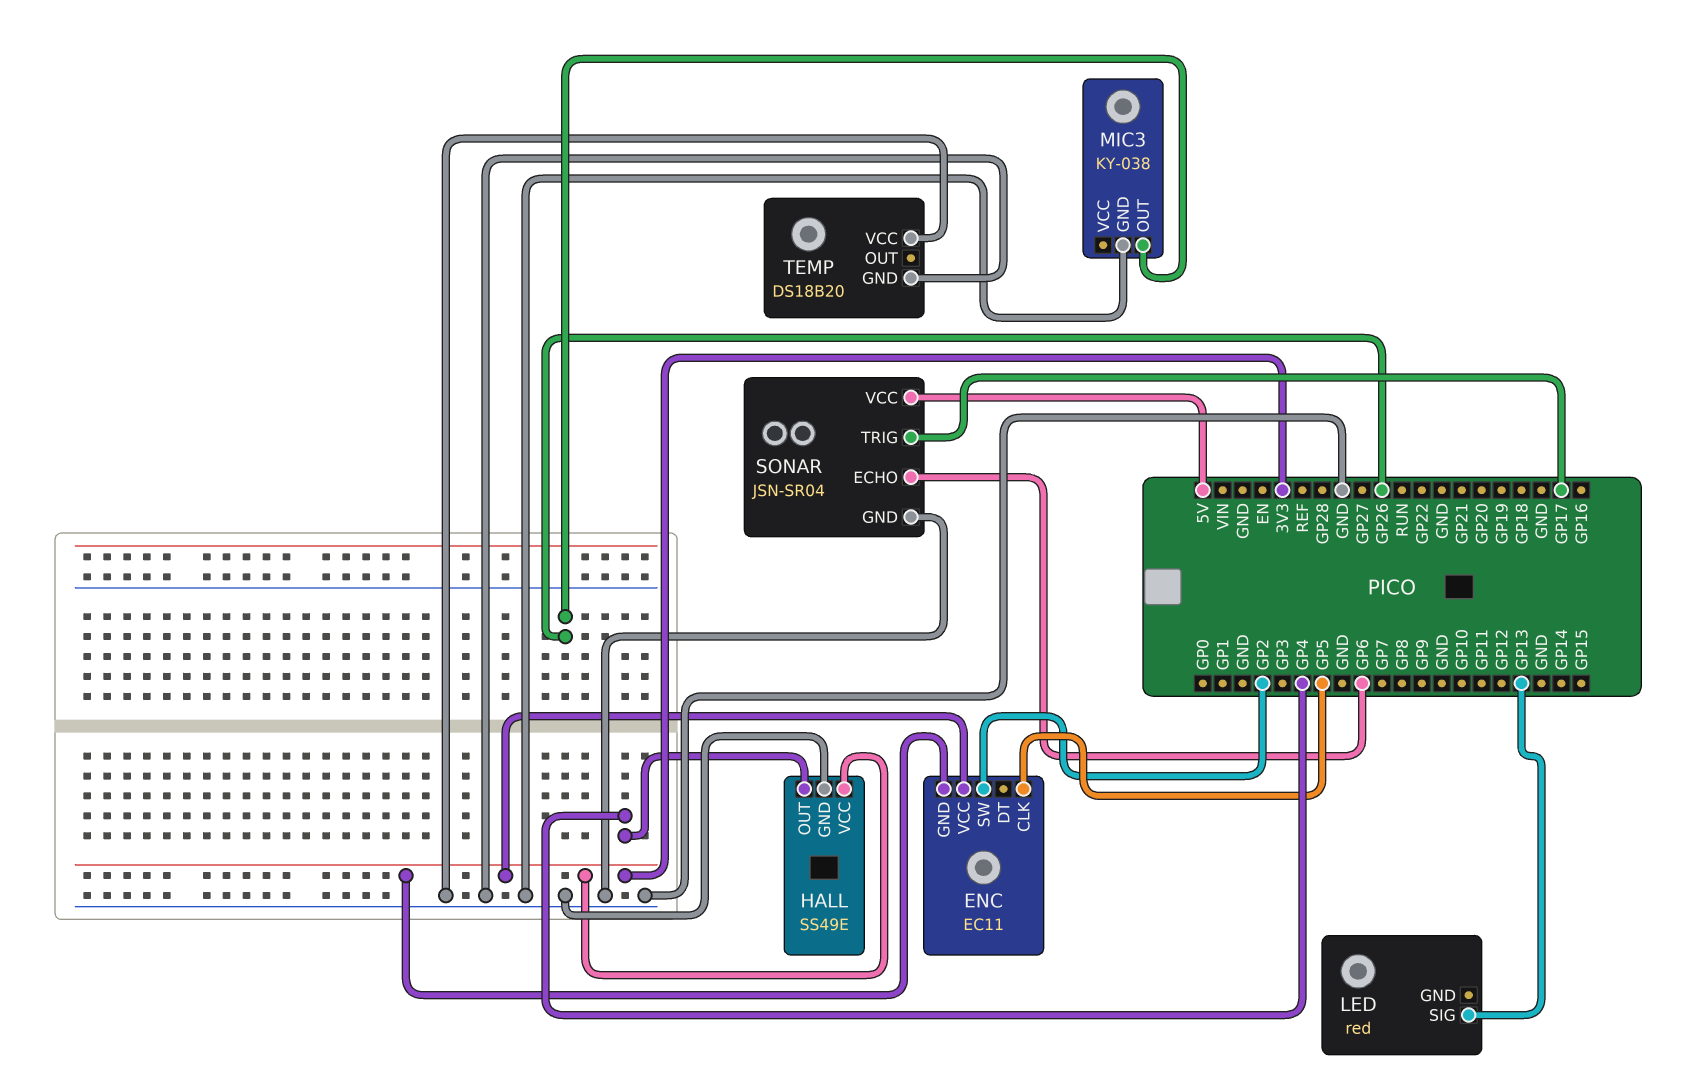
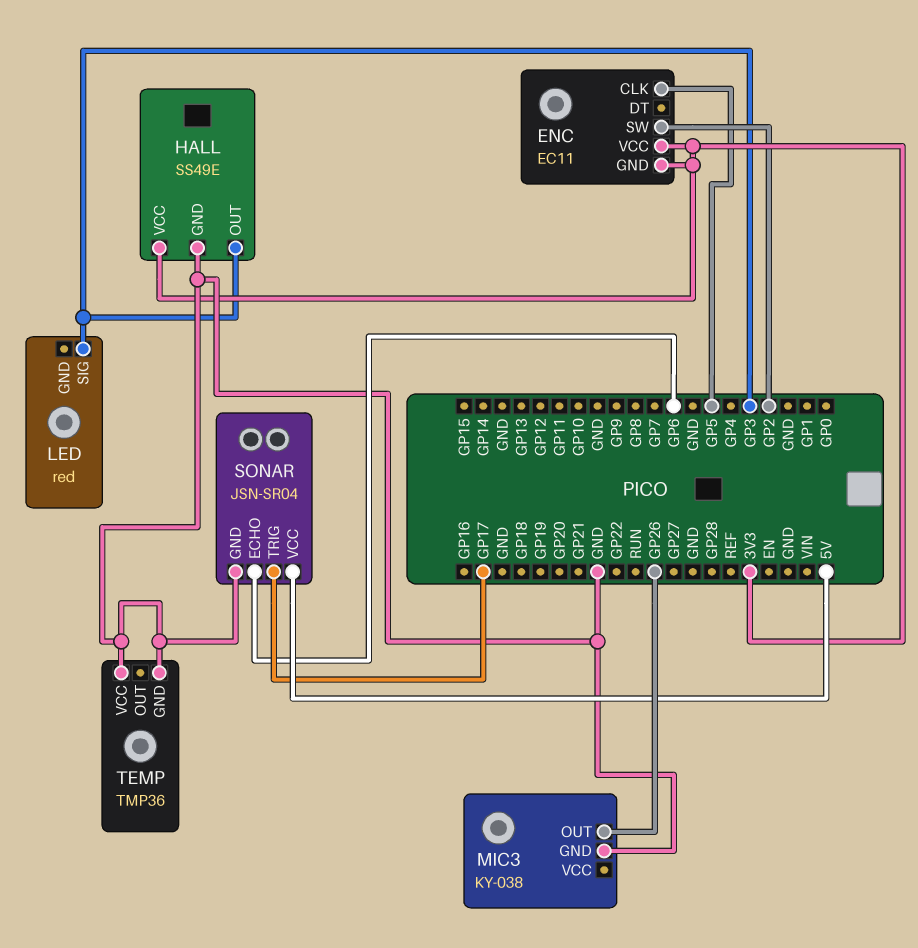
HALL pin OUT: GP4 -> GP3
LED pin SIG: GP13 -> GP3
TEMP: DS18B20 -> TMP36

